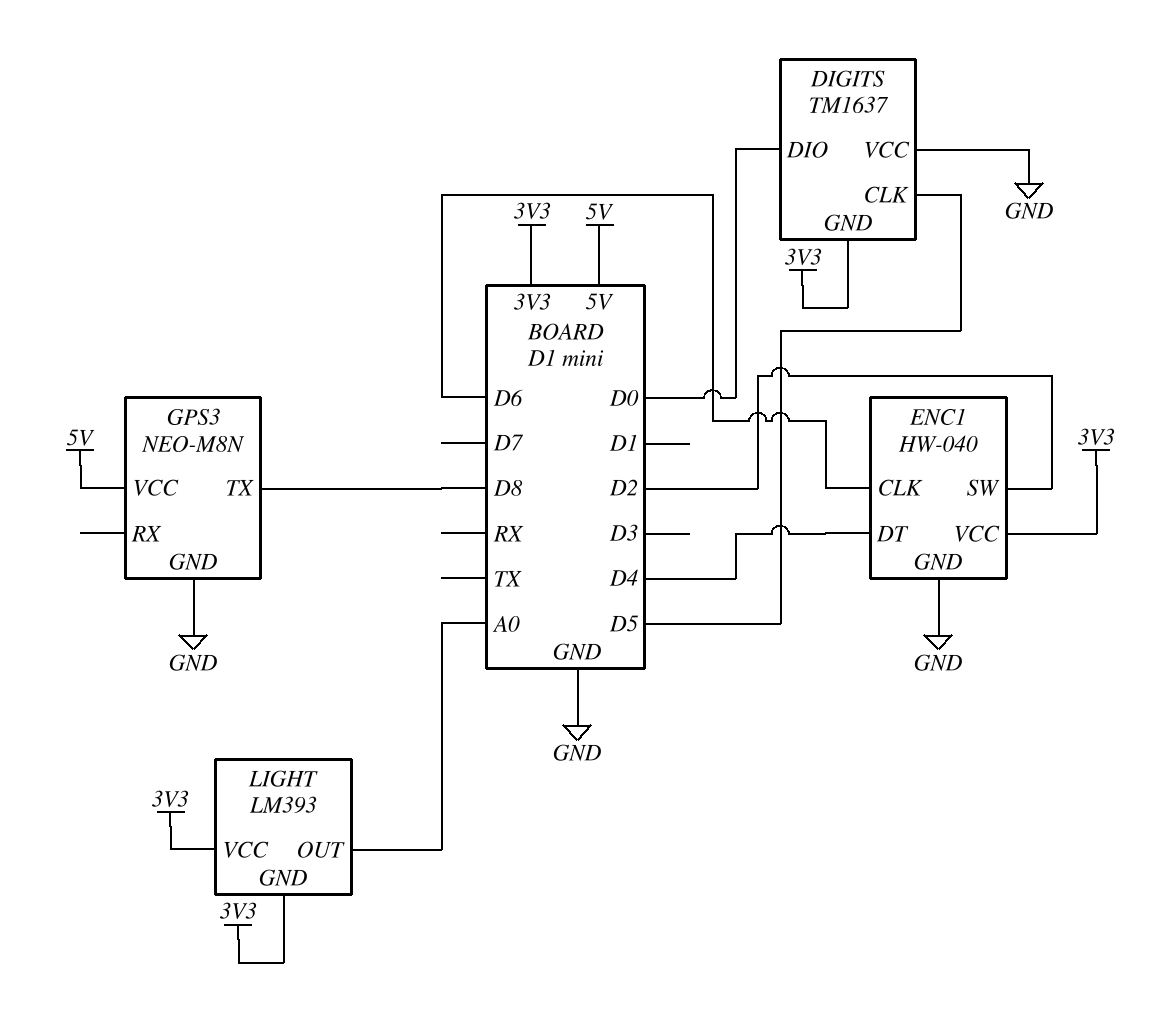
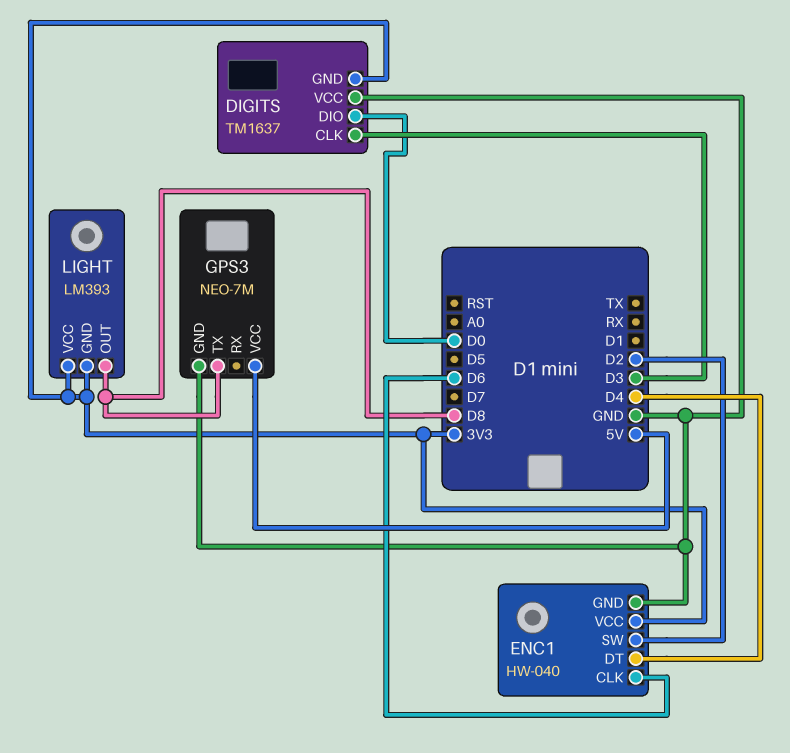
DIGITS pin CLK: D5 -> D3
GPS3: NEO-M8N -> NEO-7M
LIGHT pin OUT: A0 -> D8

